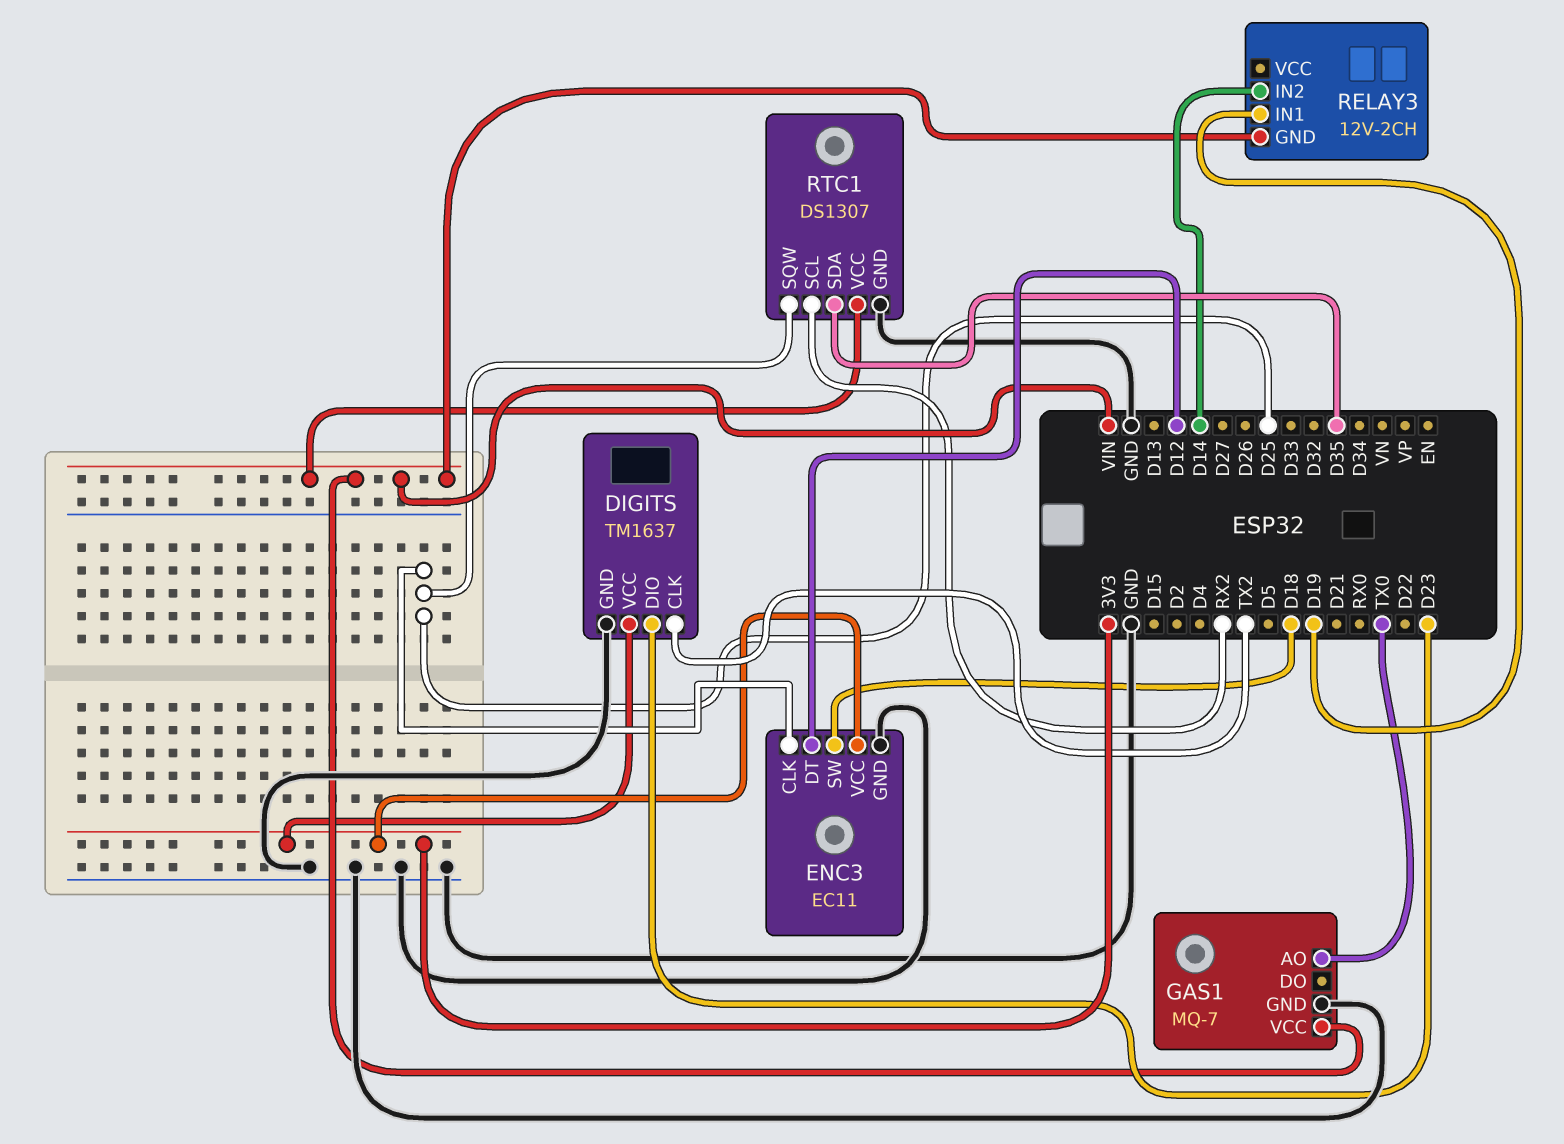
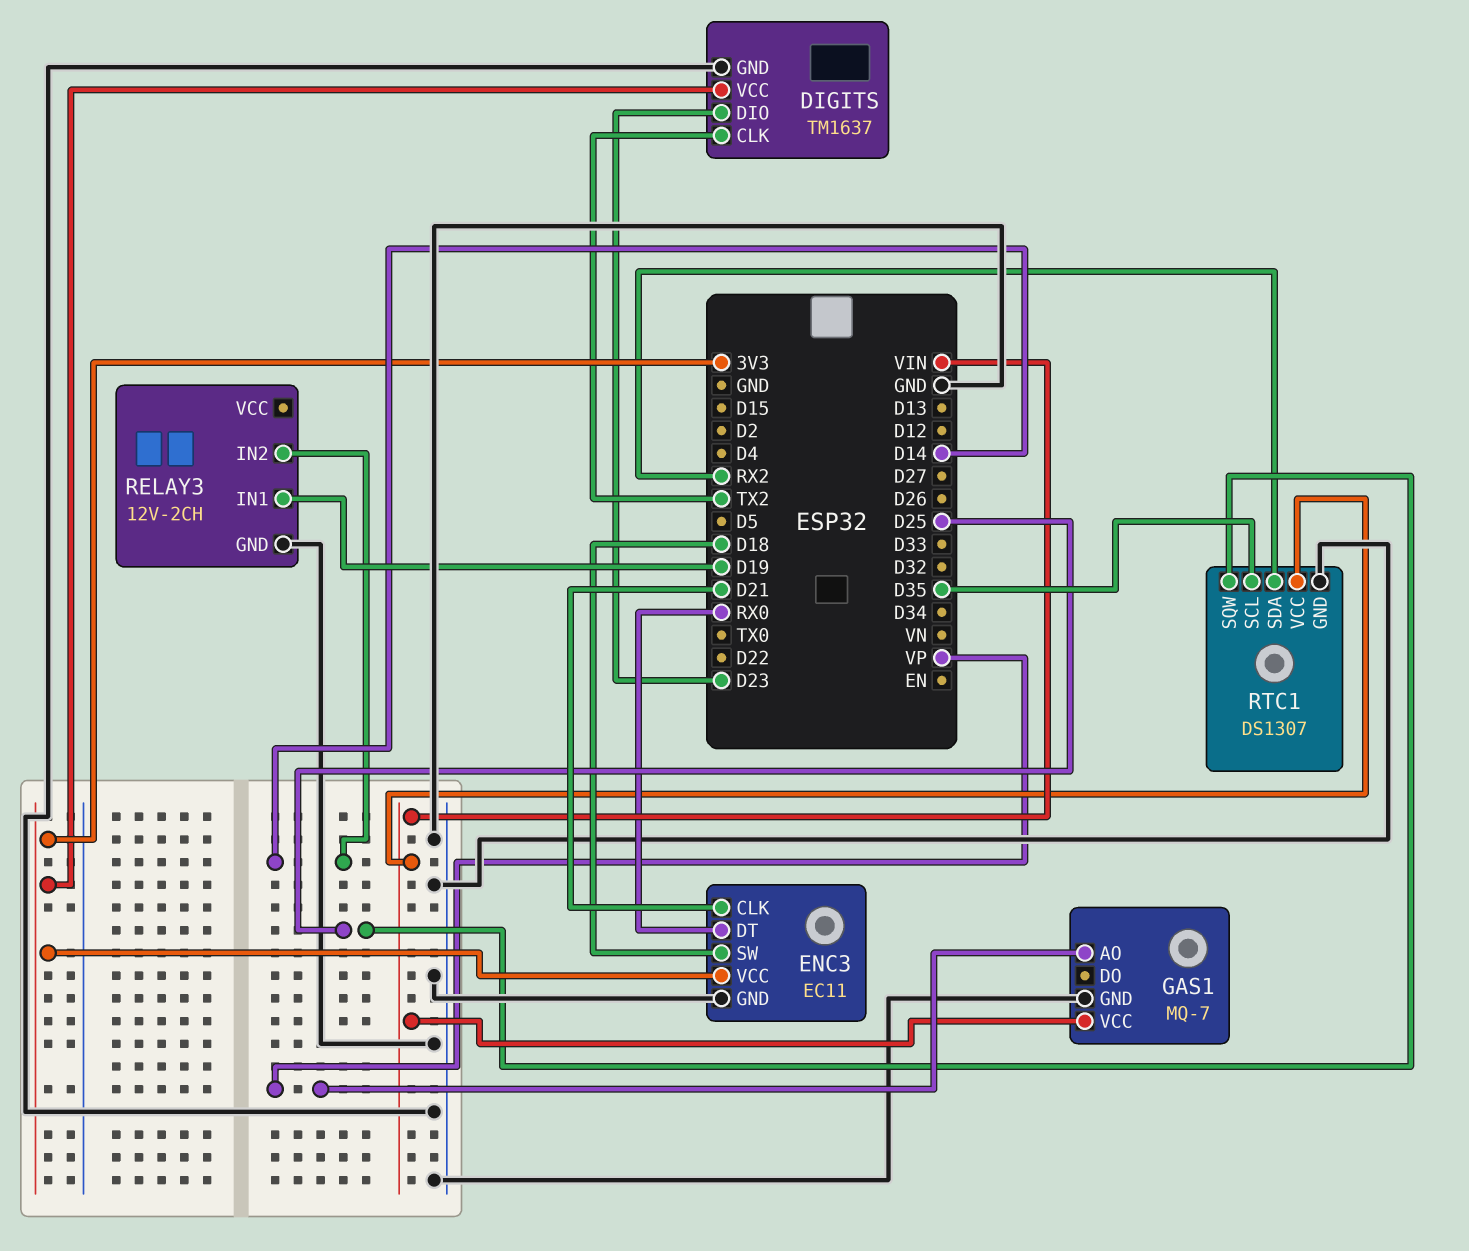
ENC3 pin CLK: D25 -> D21
ENC3 pin DT: D12 -> RX0
GAS1 pin AO: TX0 -> VP
RELAY3 pin GND: VIN -> GND
RTC1 pin SCL: RX2 -> D35
RTC1 pin SDA: D35 -> RX2

